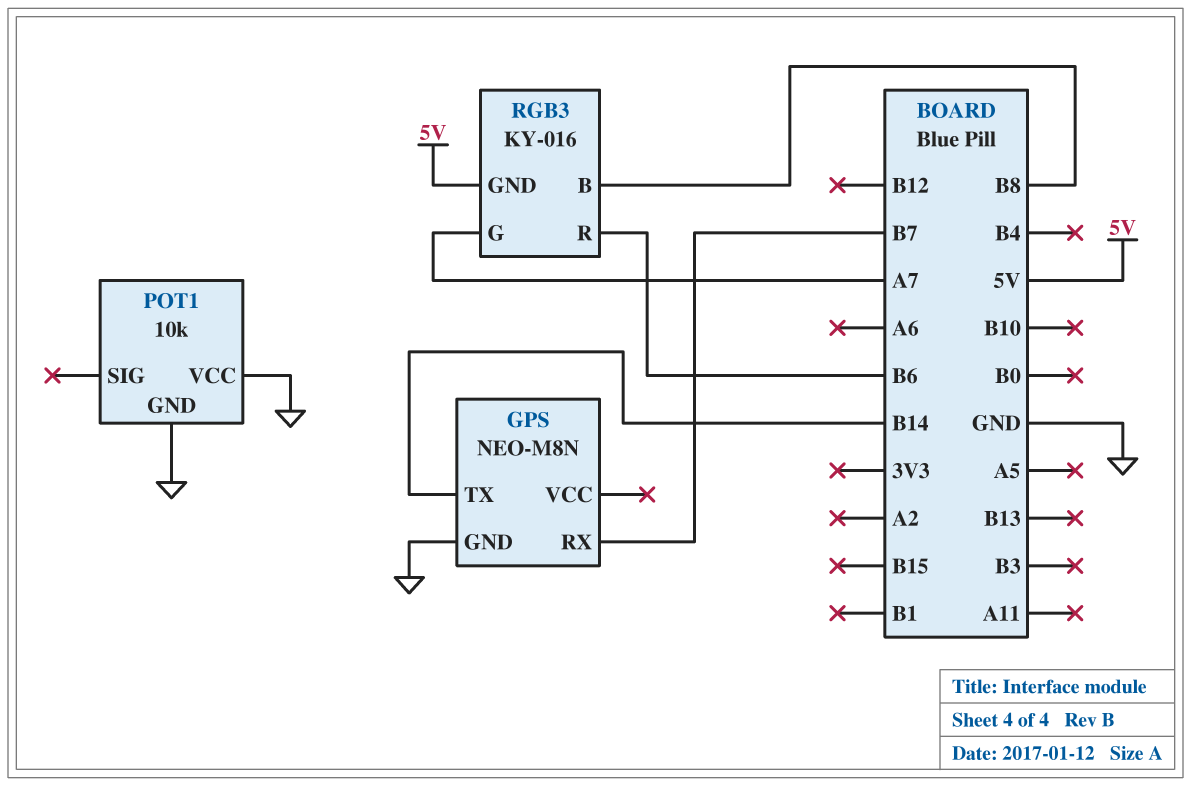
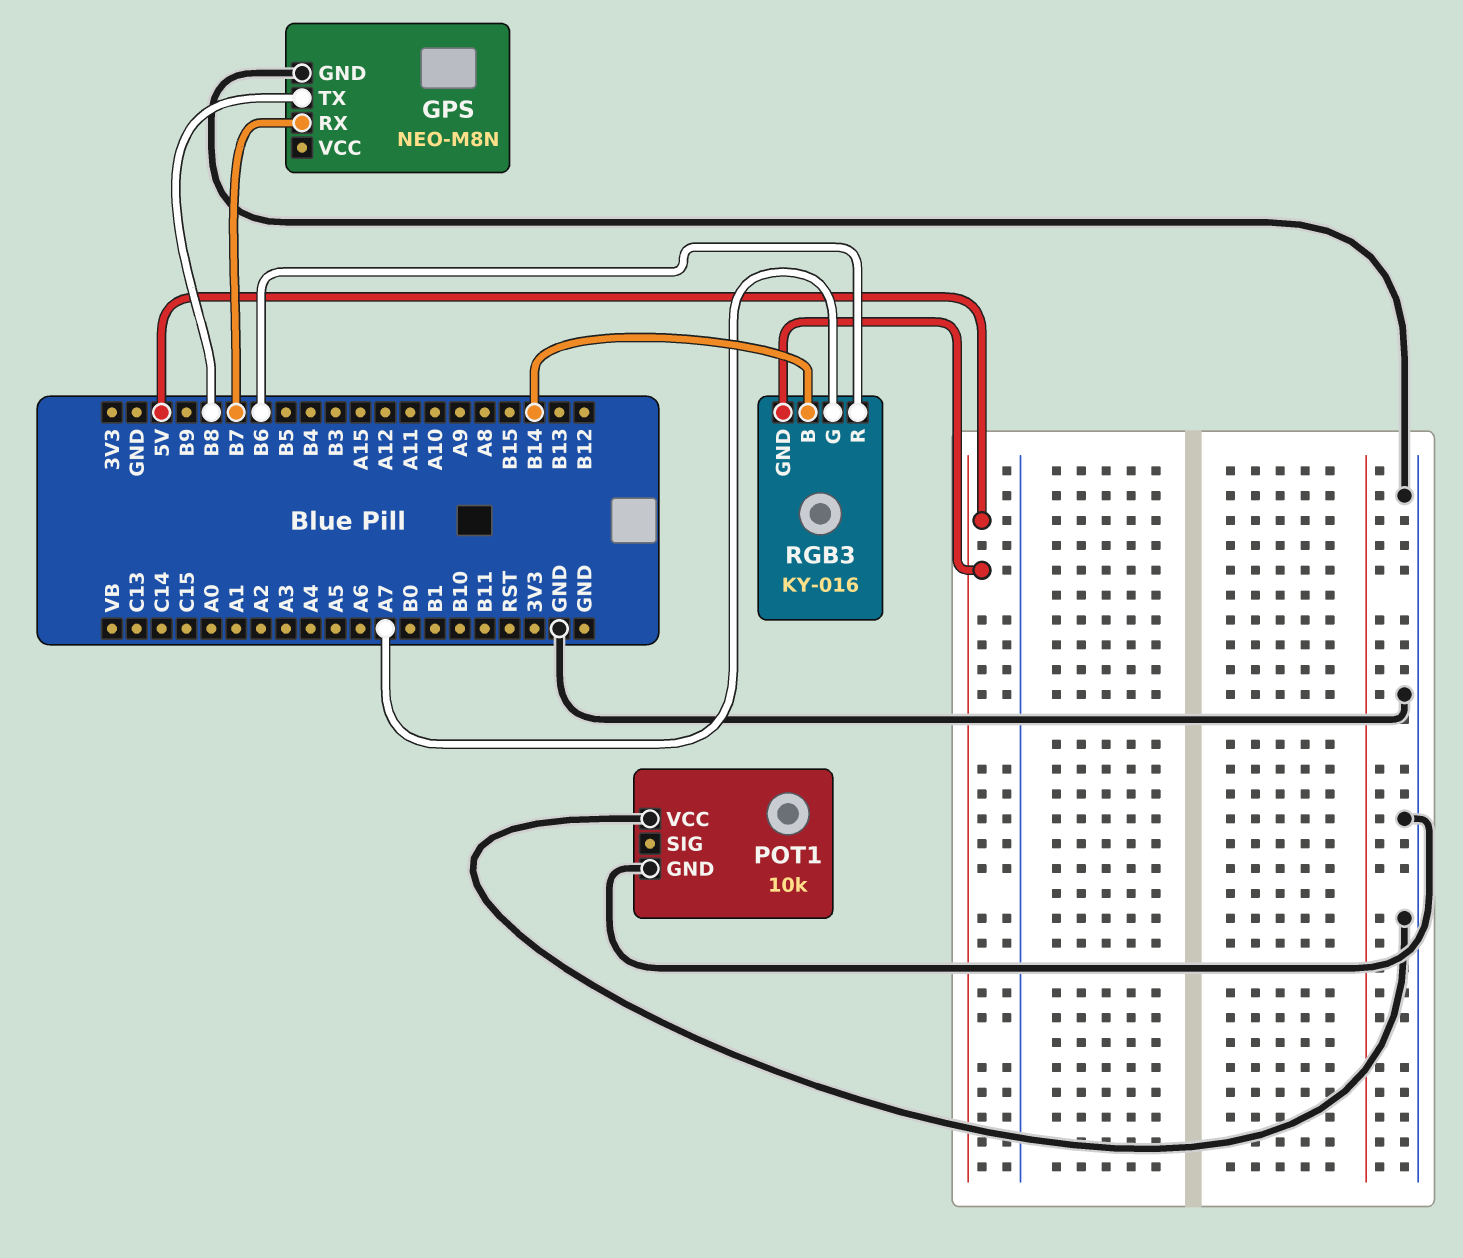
GPS pin TX: B14 -> B8
RGB3 pin B: B8 -> B14

